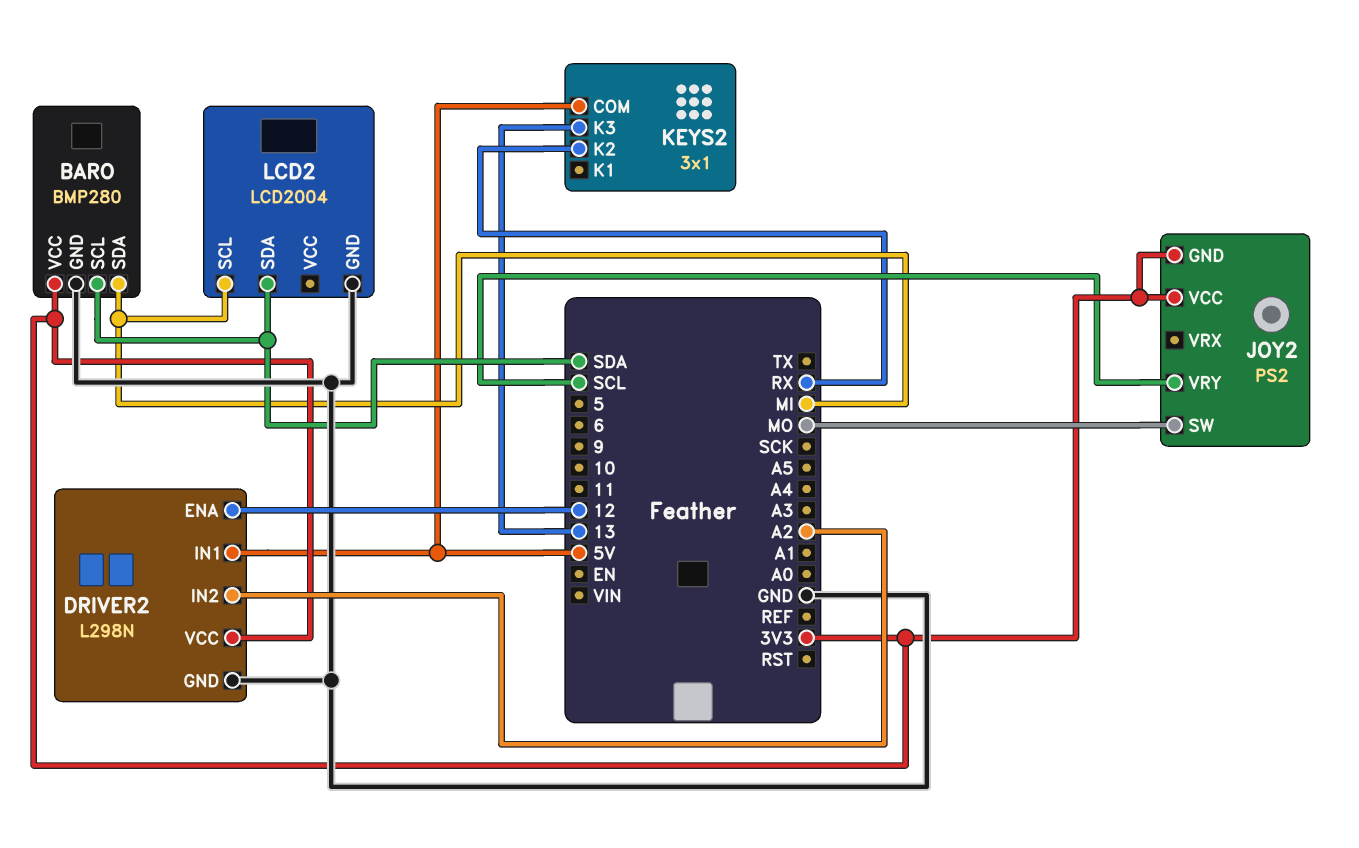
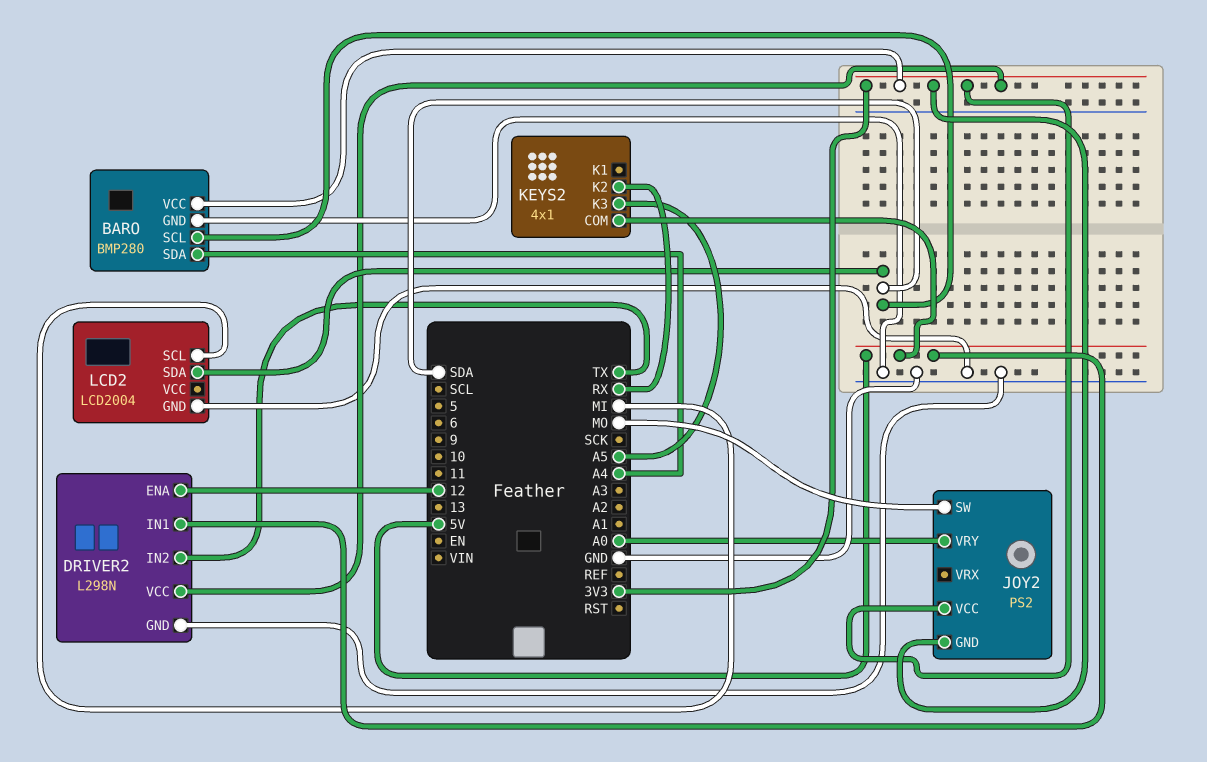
BARO pin SDA: MI -> A4
DRIVER2 pin IN2: A2 -> TX
JOY2 pin VRY: SCL -> A0
KEYS2: 3x1 -> 4x1
KEYS2 pin K3: 13 -> A5

